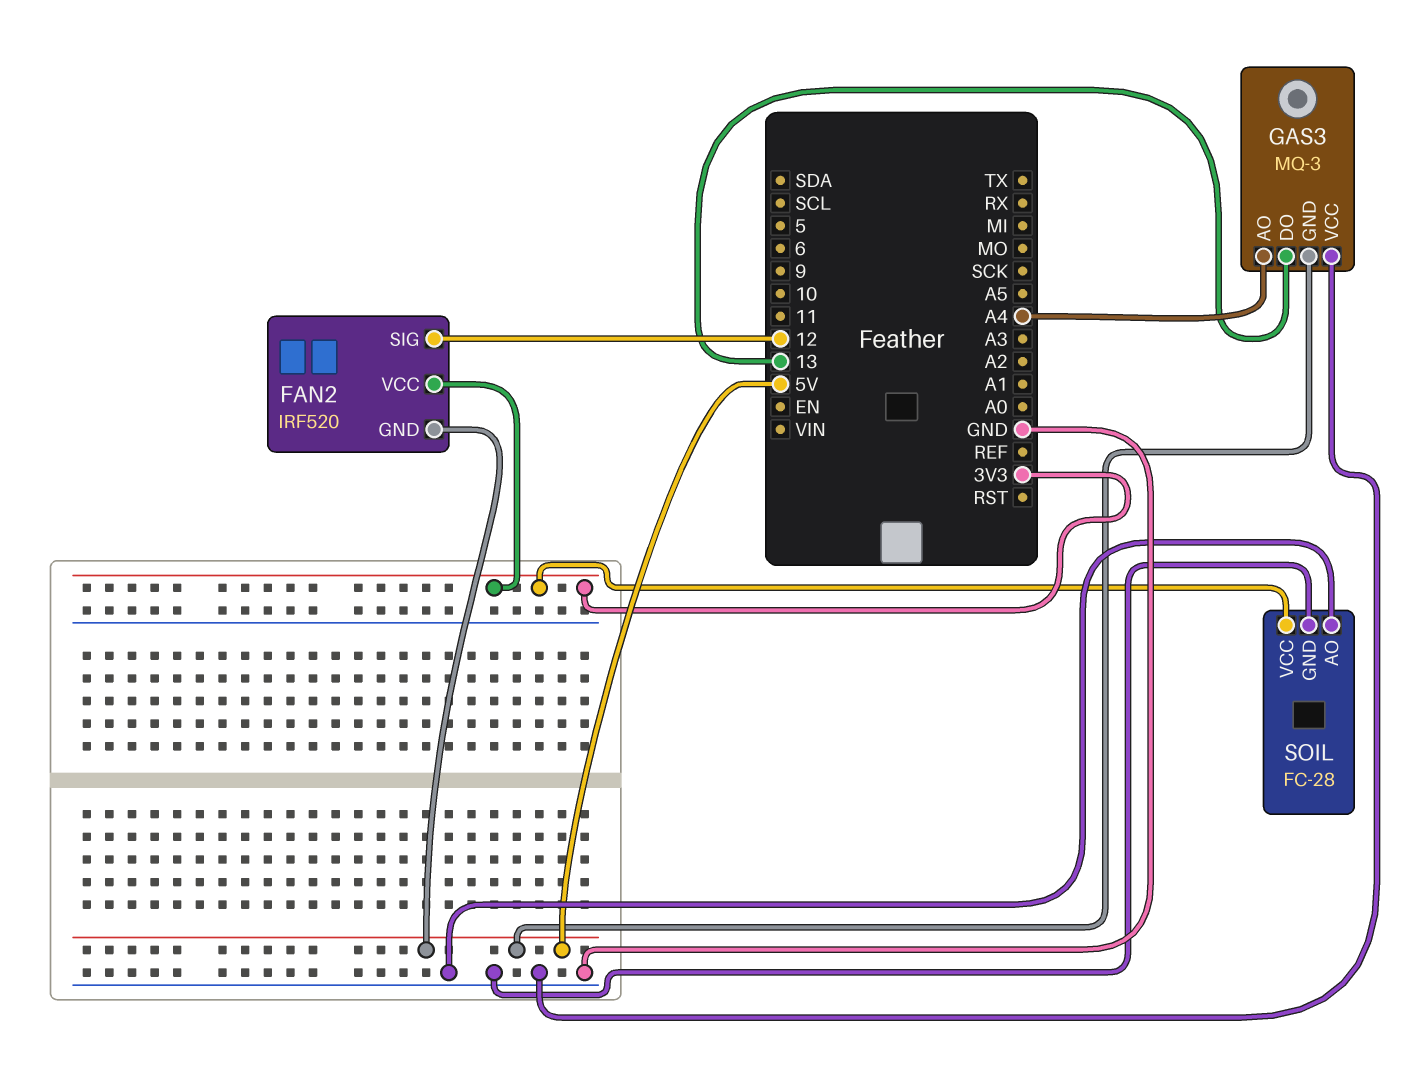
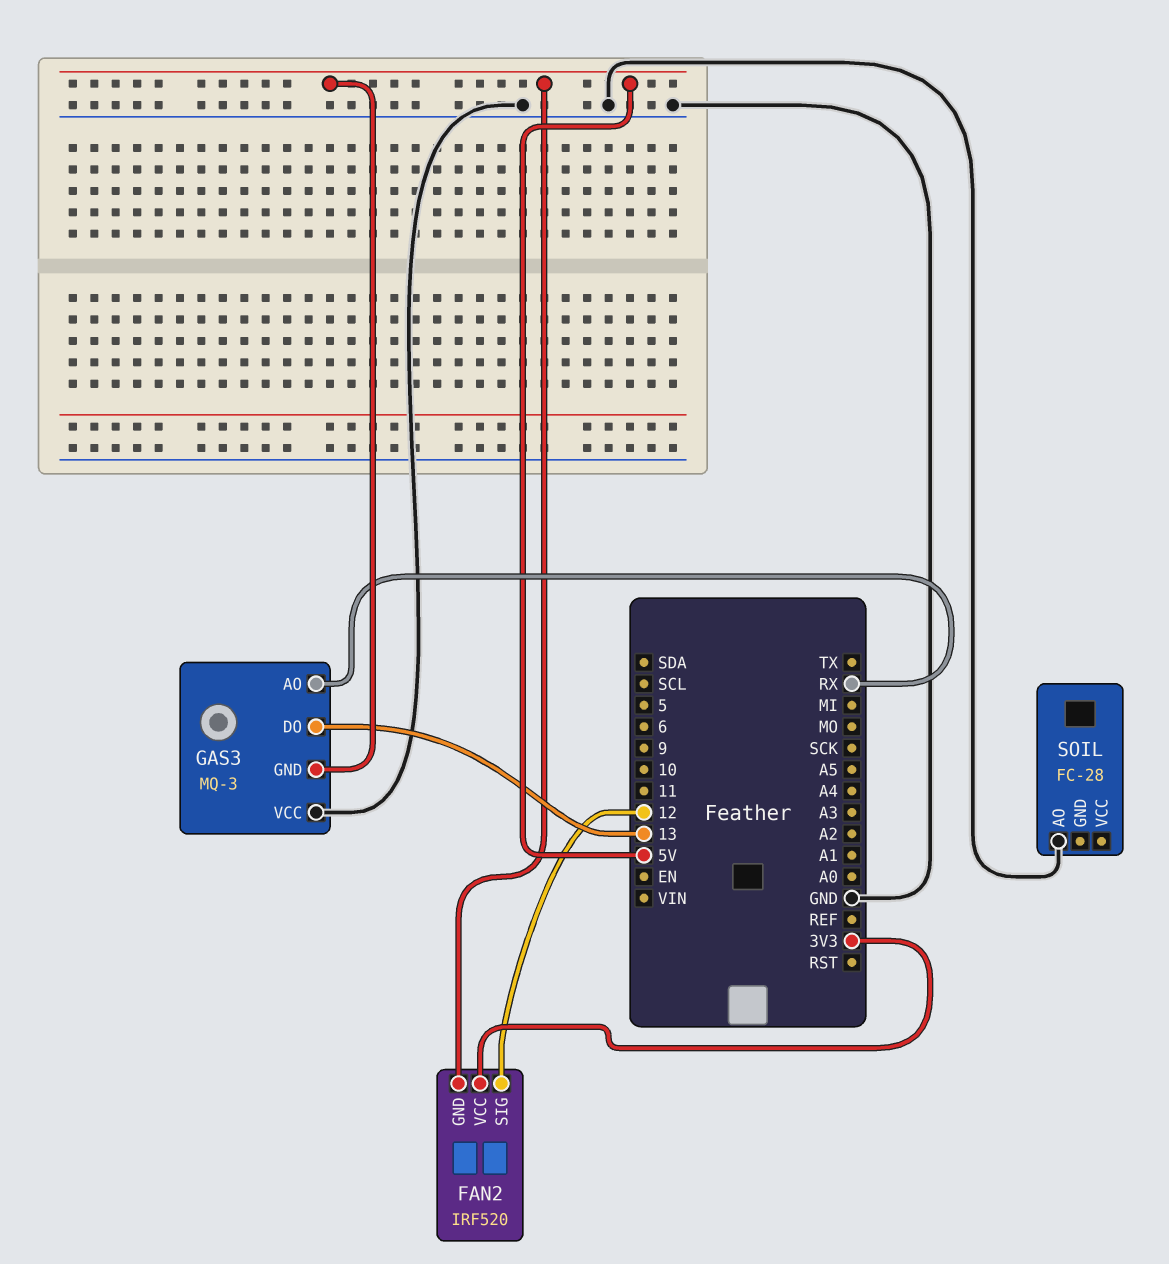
GAS3 pin AO: A4 -> RX
SOIL pin GND: GND -> none
SOIL pin VCC: 3V3 -> none

